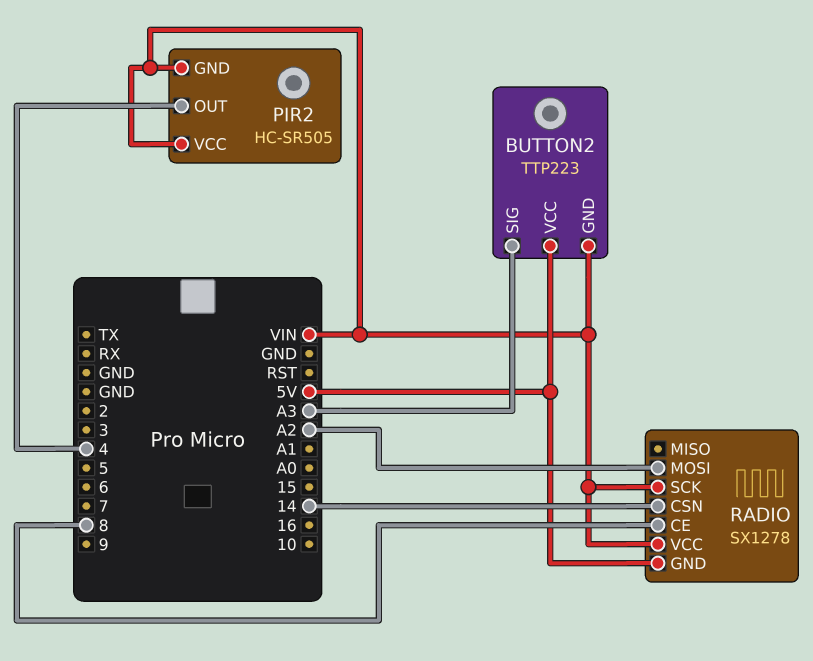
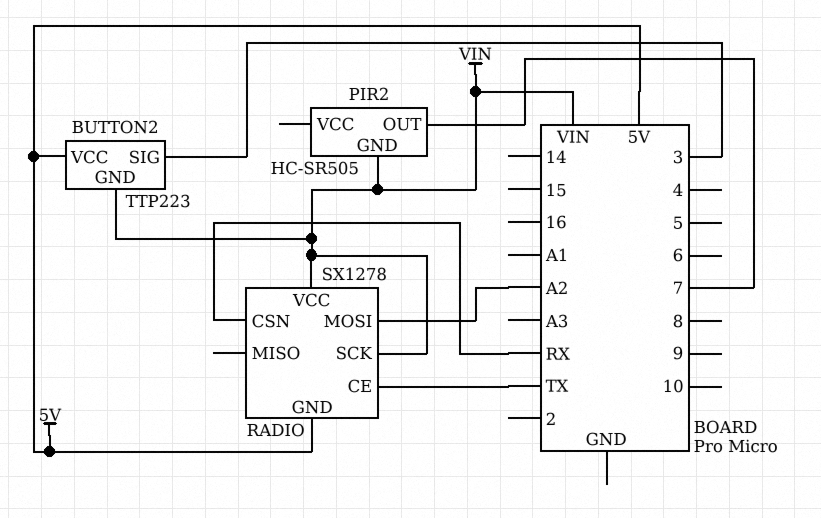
BUTTON2 pin SIG: A3 -> 3
PIR2 pin OUT: 4 -> 7
PIR2 pin VCC: VIN -> none
RADIO pin CE: 8 -> TX
RADIO pin CSN: 14 -> RX

